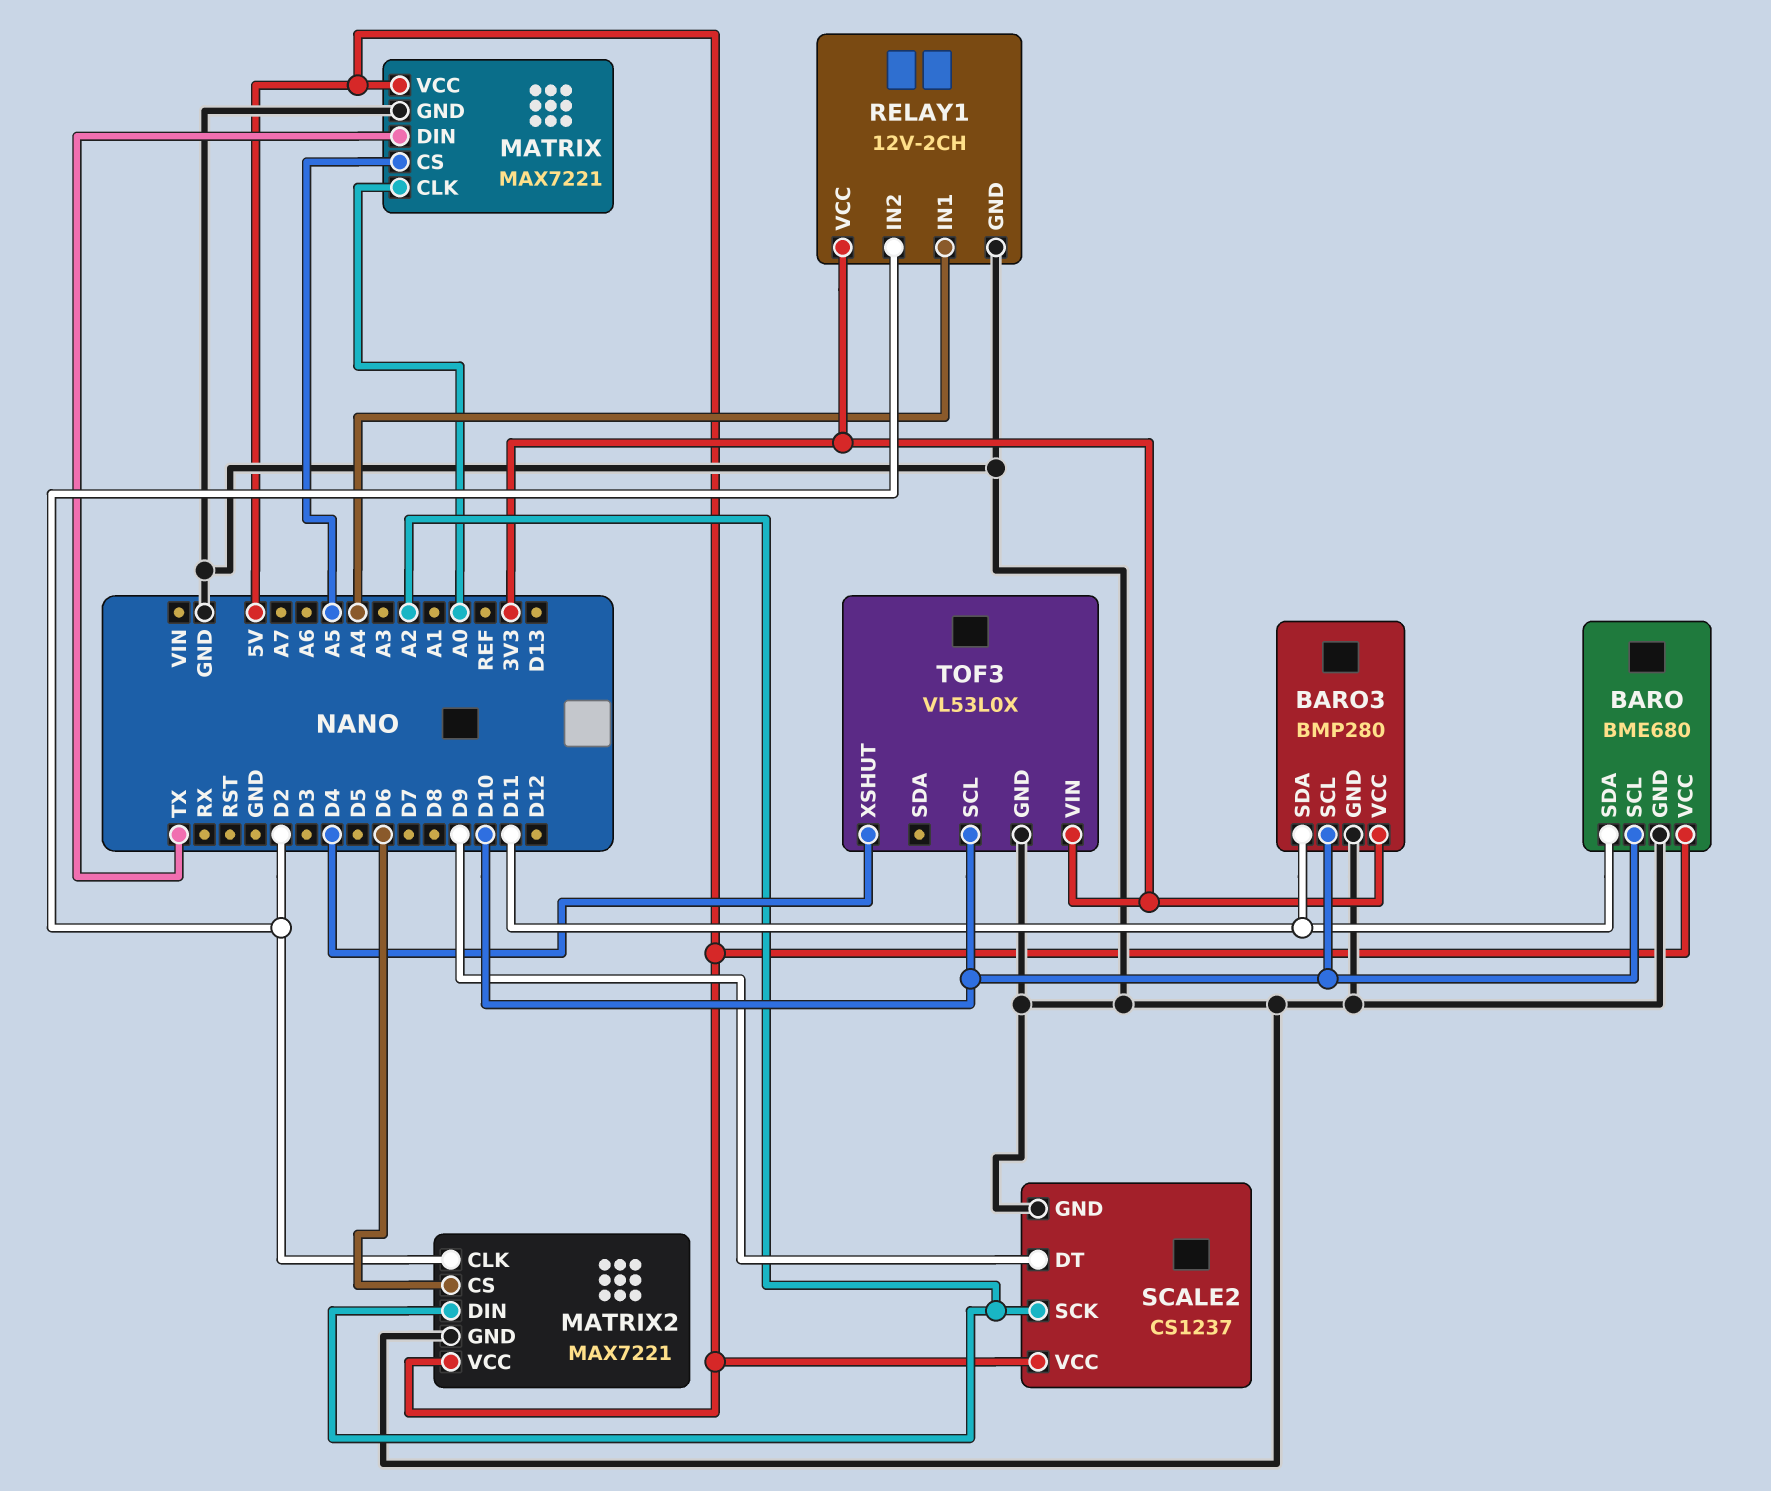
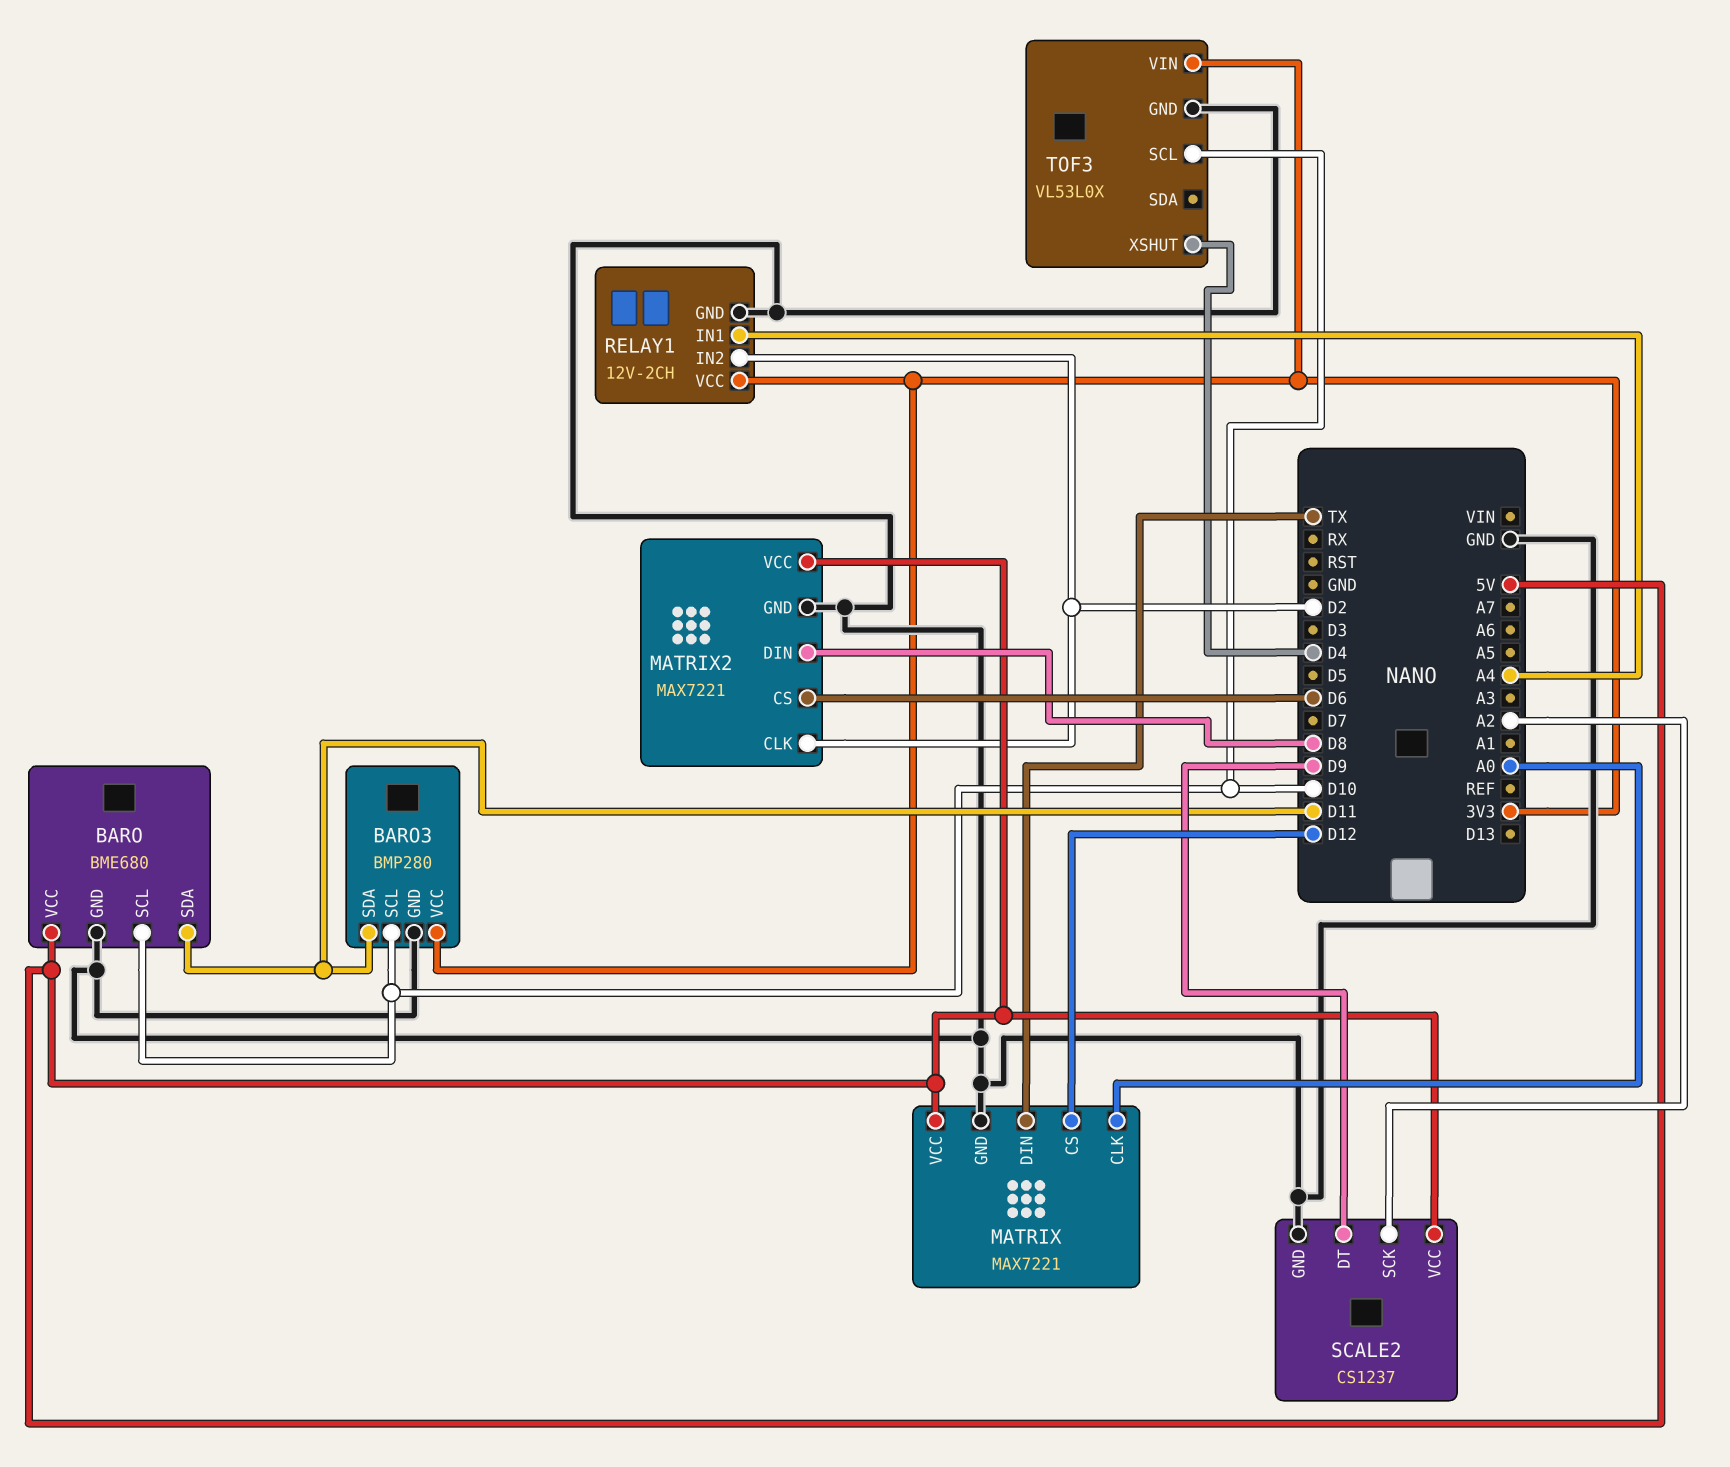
MATRIX pin CS: A5 -> D12
MATRIX2 pin DIN: A2 -> D8

